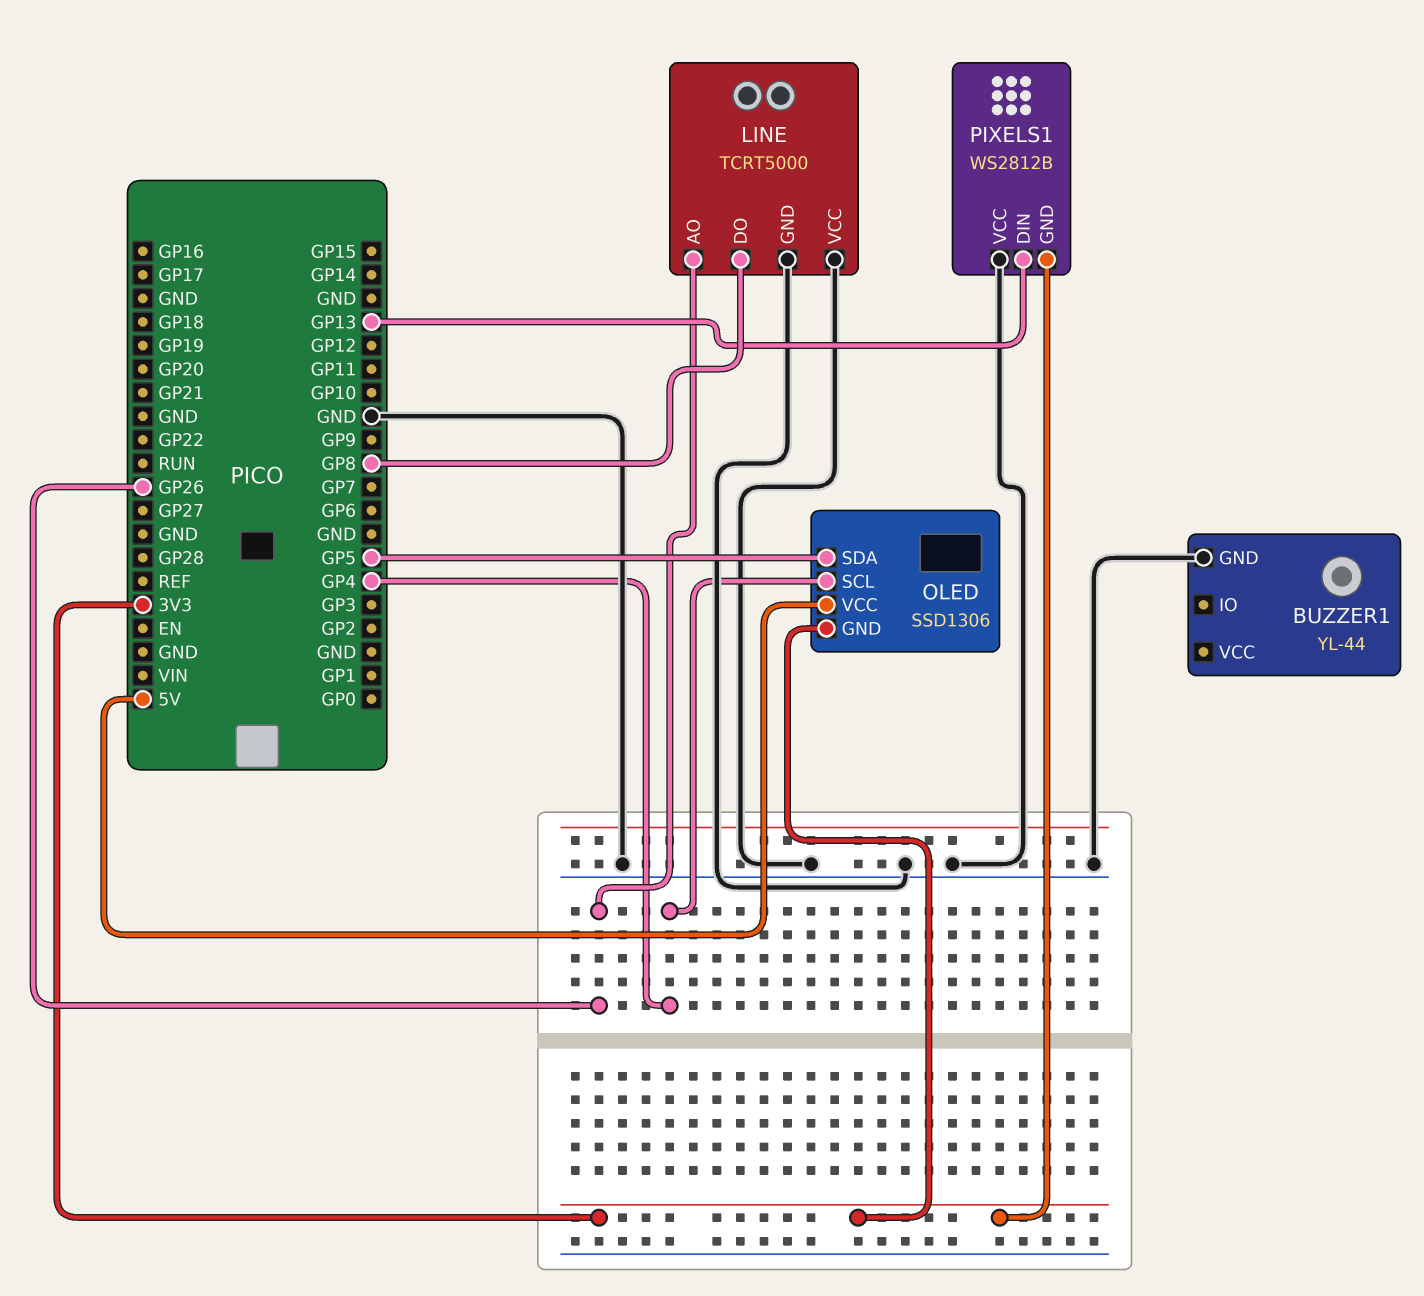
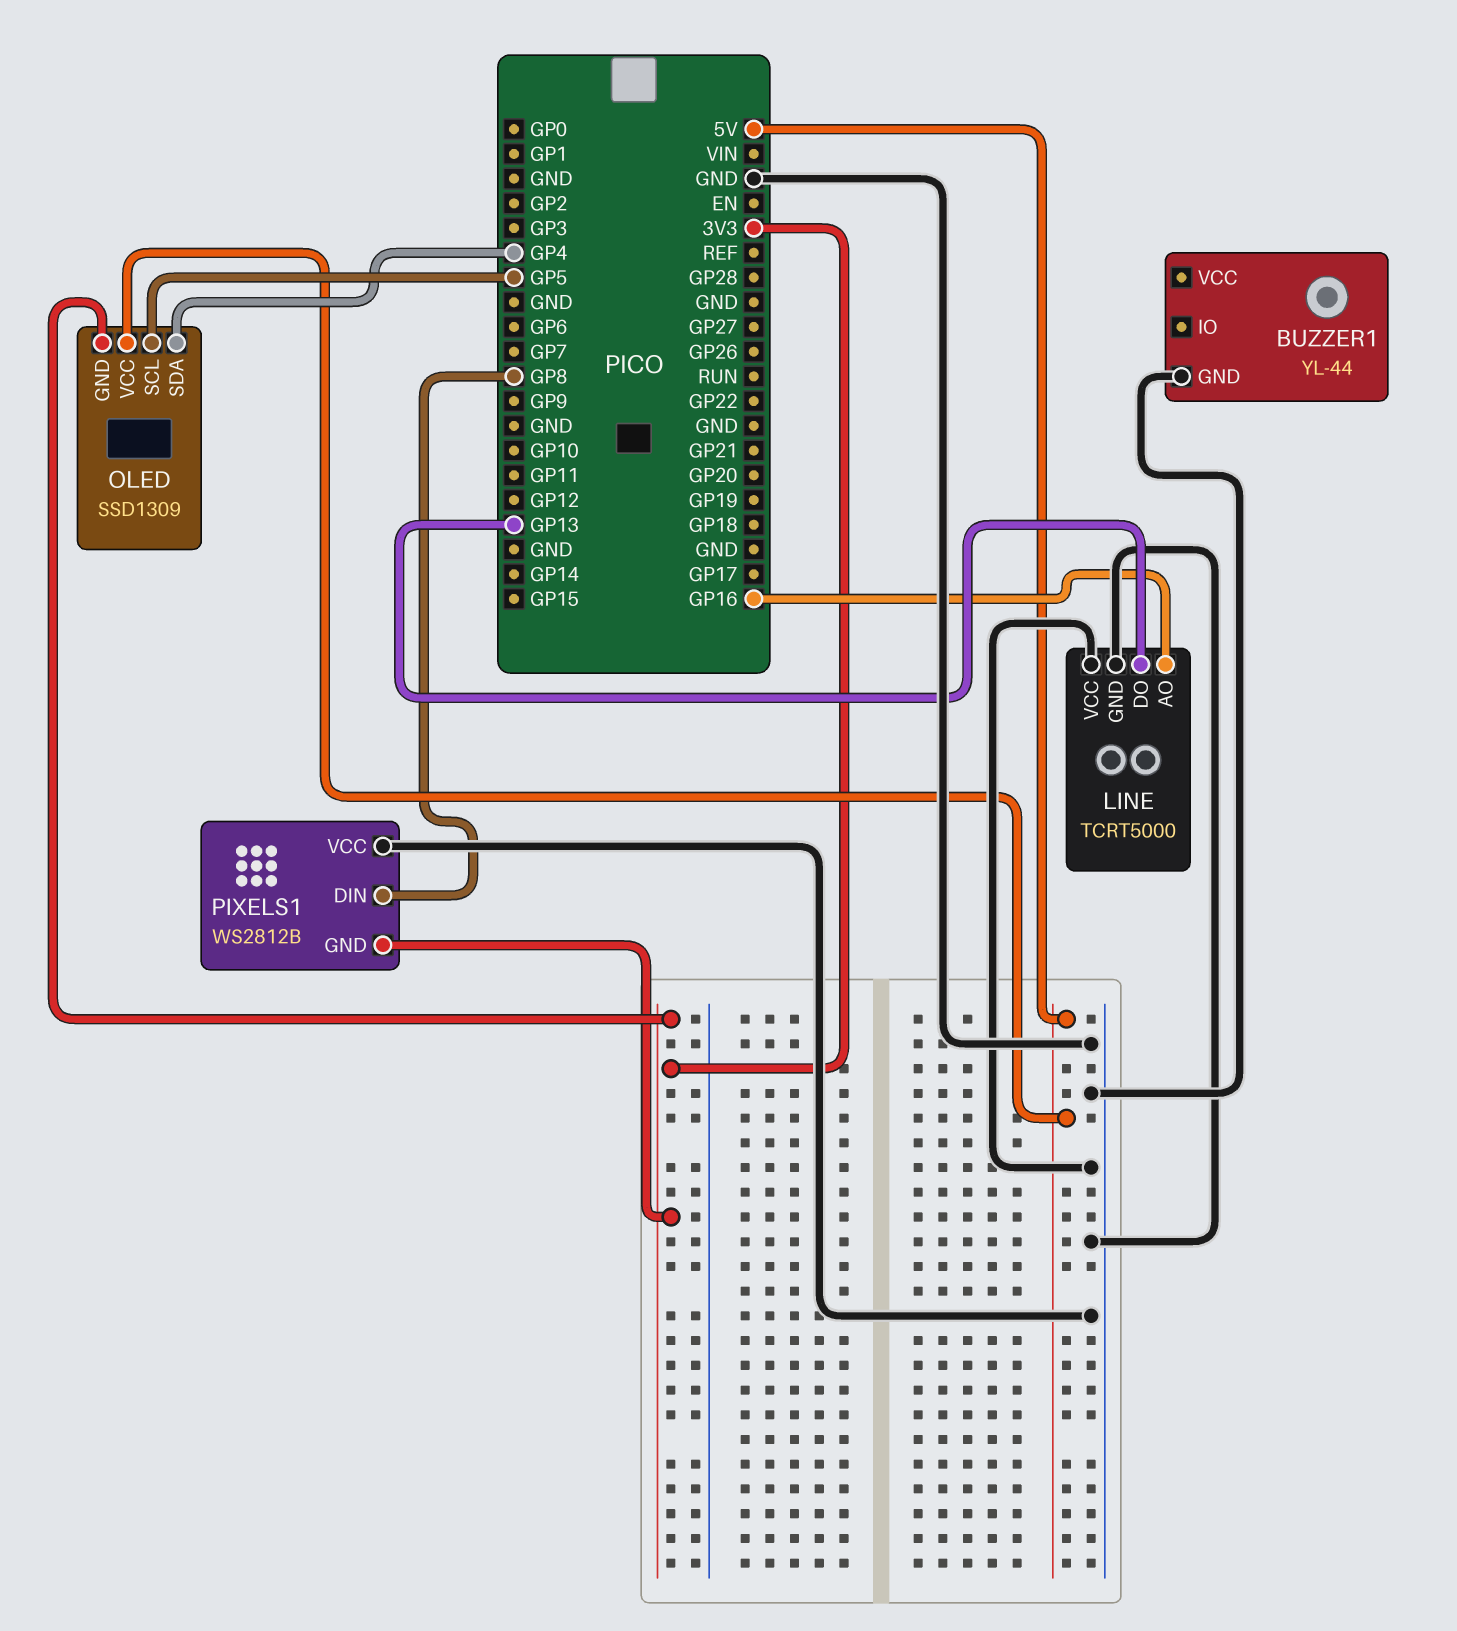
LINE pin AO: GP26 -> GP16
LINE pin DO: GP8 -> GP13
OLED: SSD1306 -> SSD1309
OLED pin SCL: GP4 -> GP5
OLED pin SDA: GP5 -> GP4
PIXELS1 pin DIN: GP13 -> GP8

